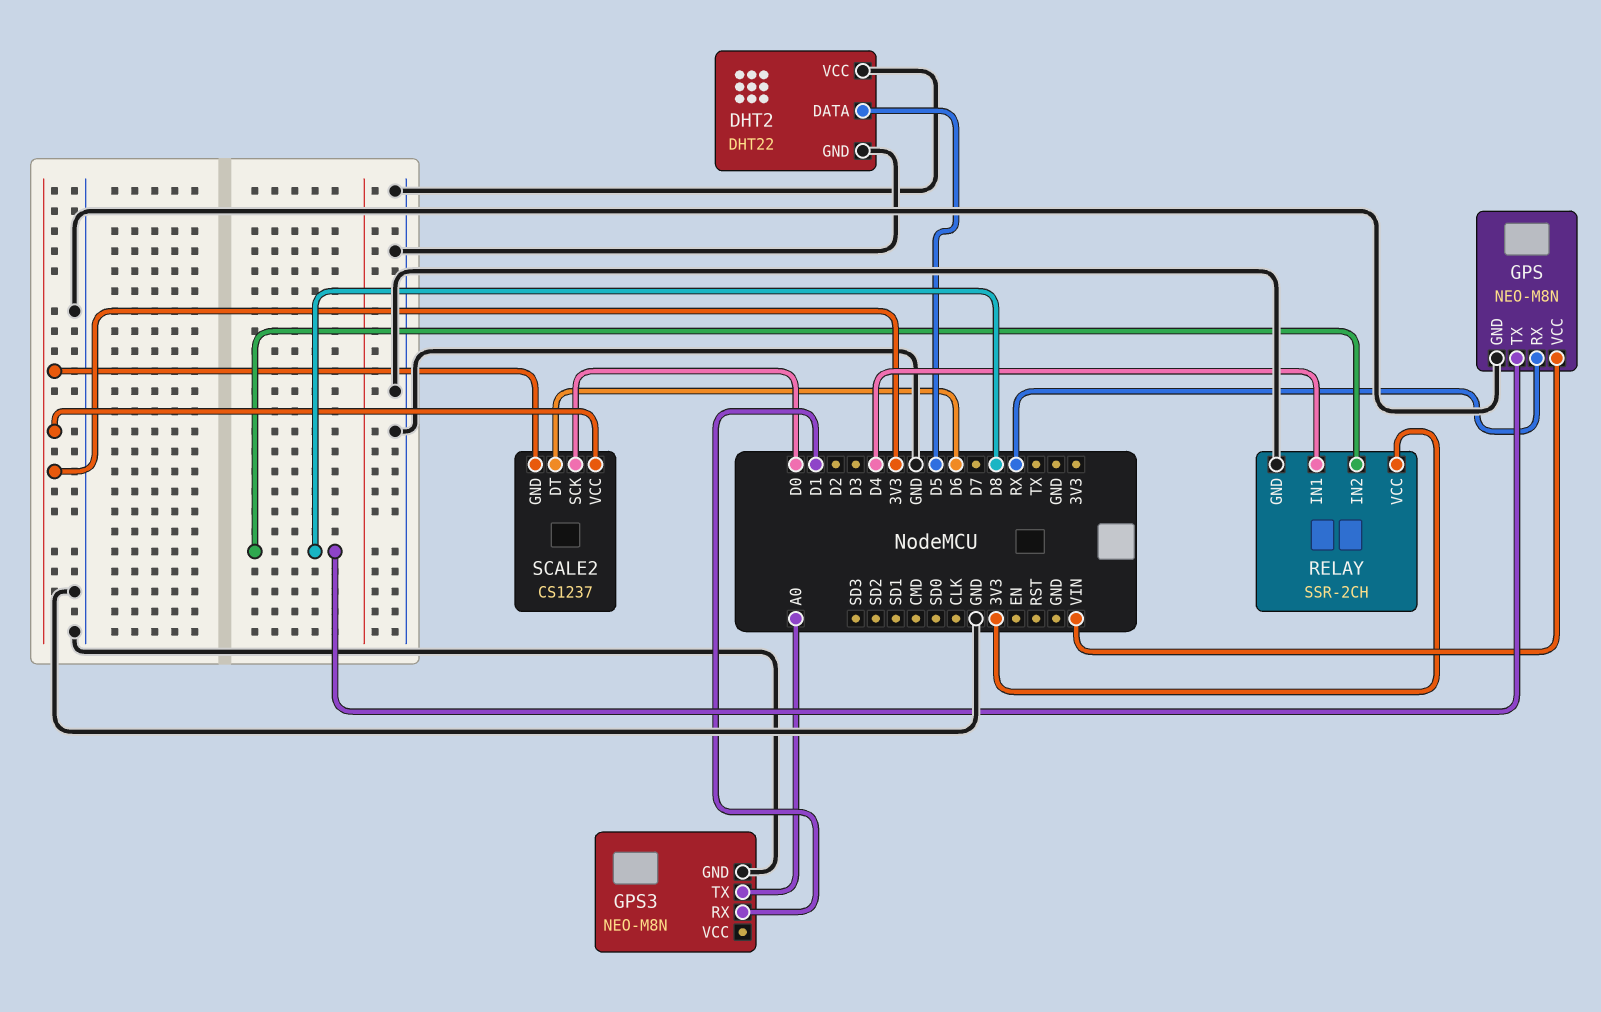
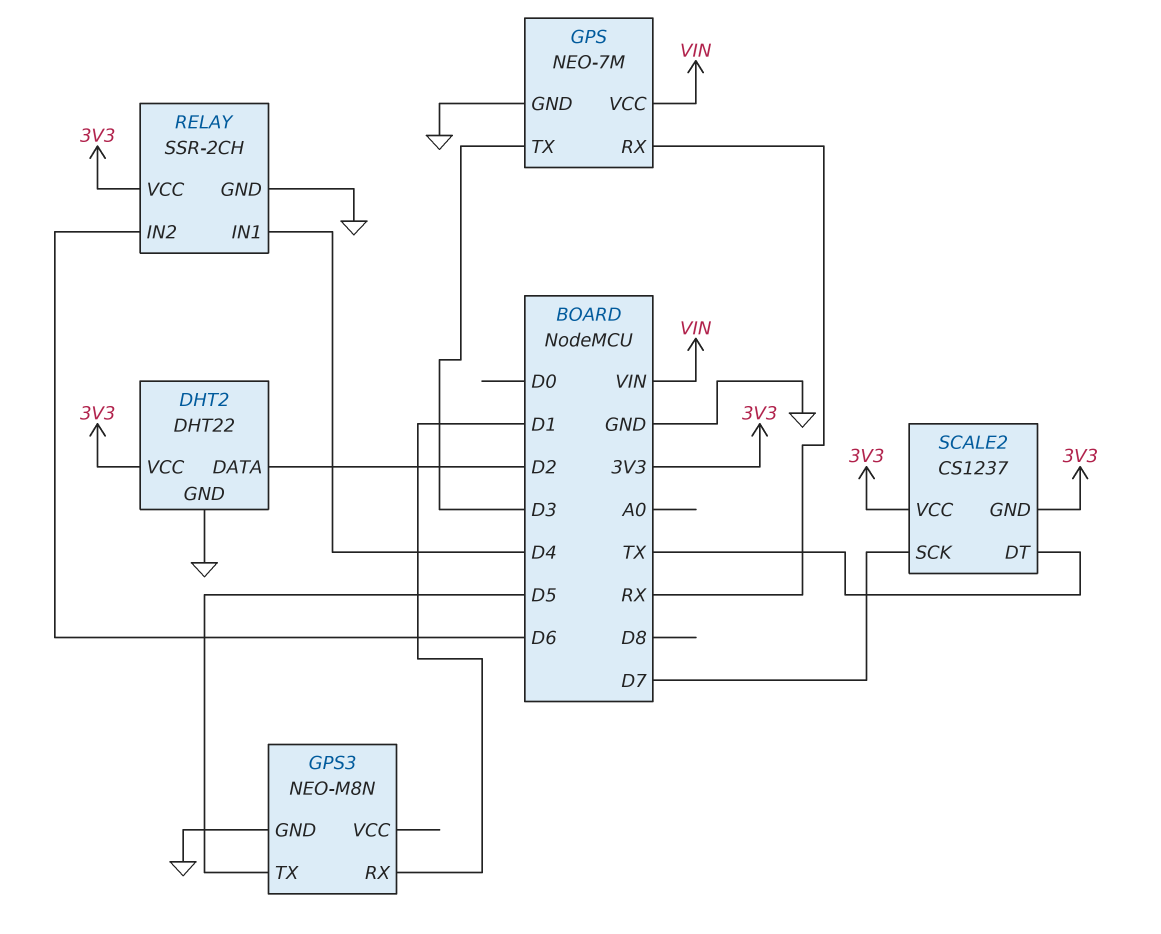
DHT2 pin DATA: D5 -> D2
DHT2 pin VCC: GND -> 3V3
GPS: NEO-M8N -> NEO-7M
GPS pin TX: D8 -> D3
GPS3 pin TX: A0 -> D5
RELAY pin IN2: D8 -> D6
SCALE2 pin DT: D6 -> TX
SCALE2 pin SCK: D0 -> D7

